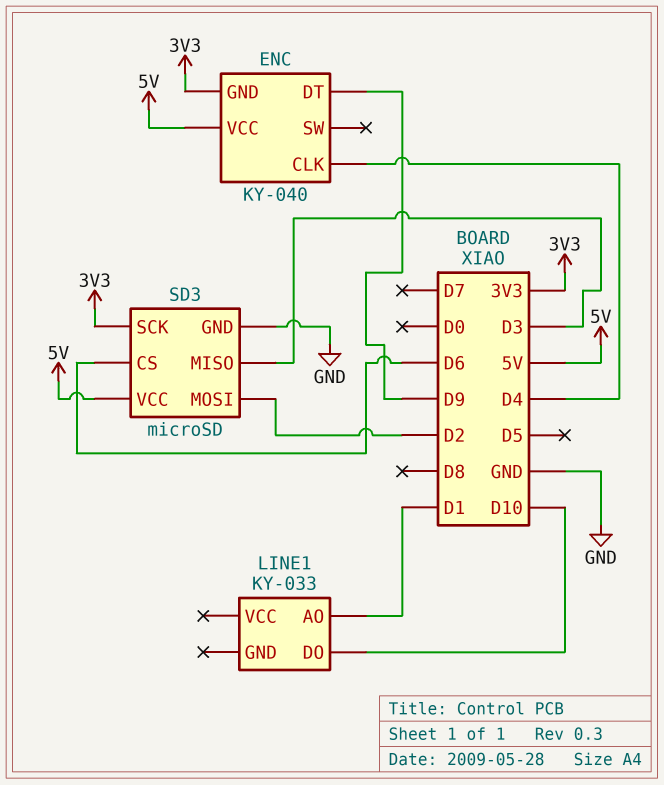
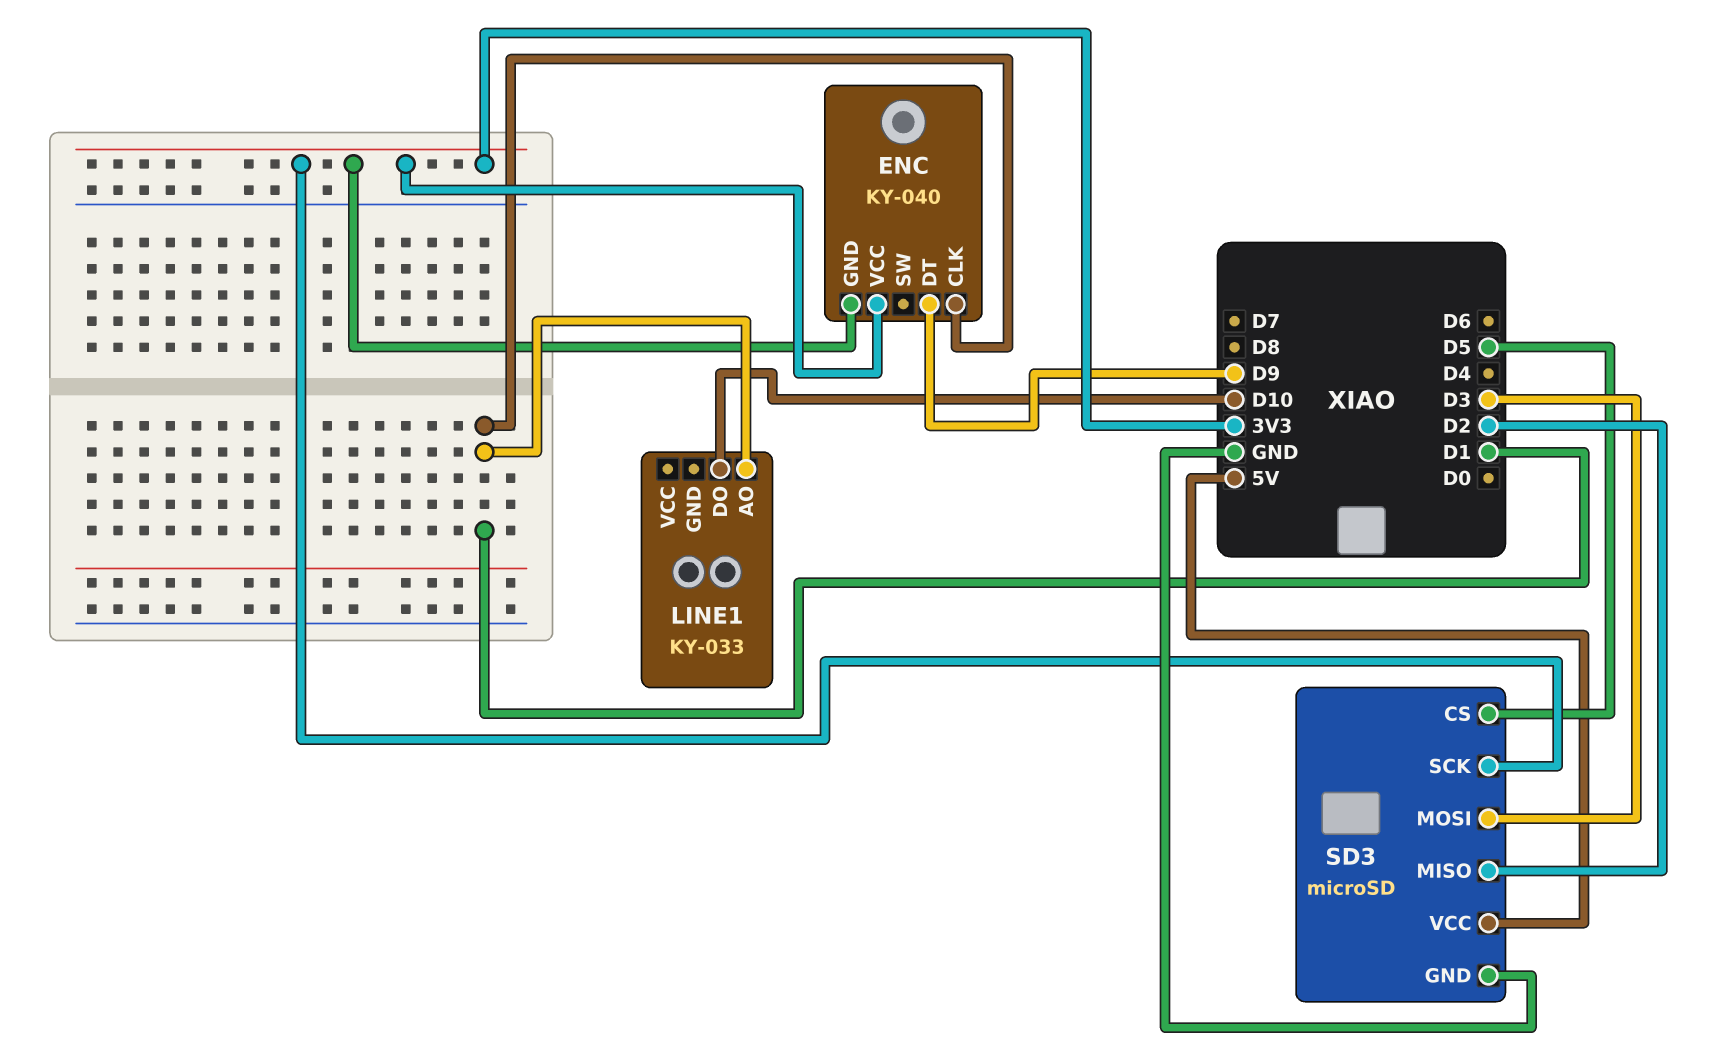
ENC pin CLK: D4 -> D1
ENC pin VCC: 5V -> 3V3
SD3 pin CS: D6 -> D5
SD3 pin MISO: D3 -> D2
SD3 pin MOSI: D2 -> D3

